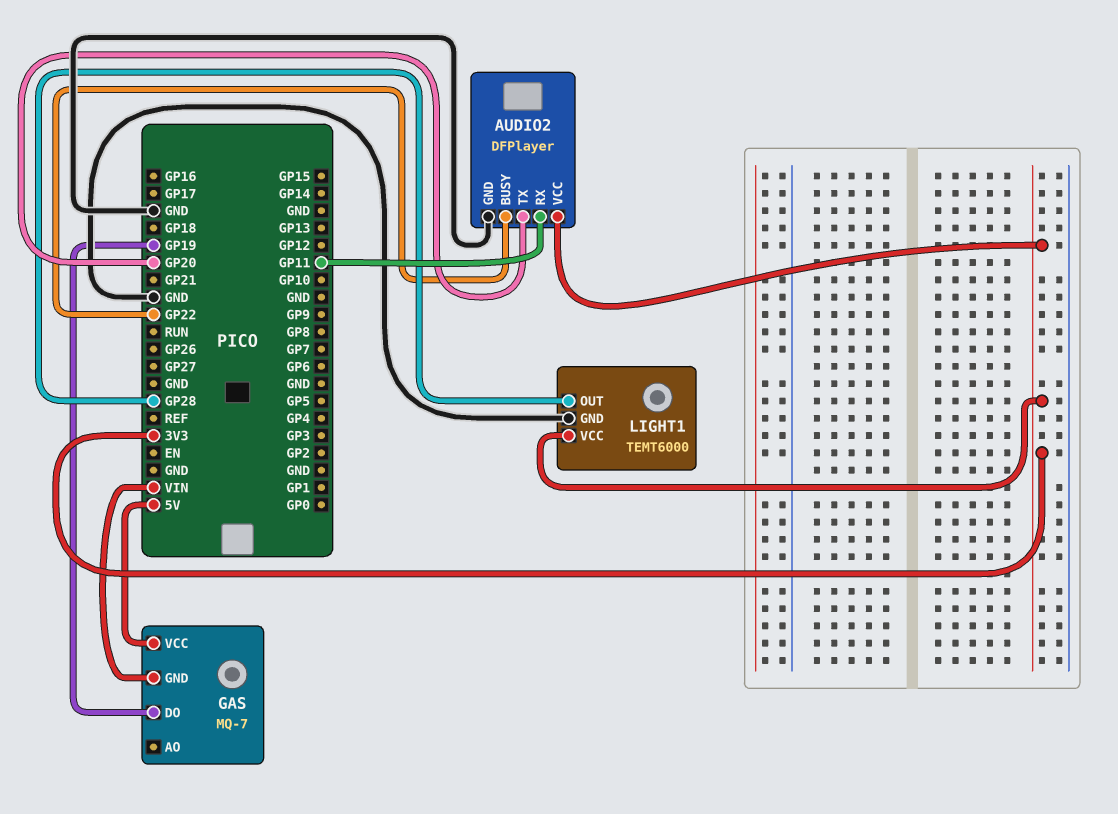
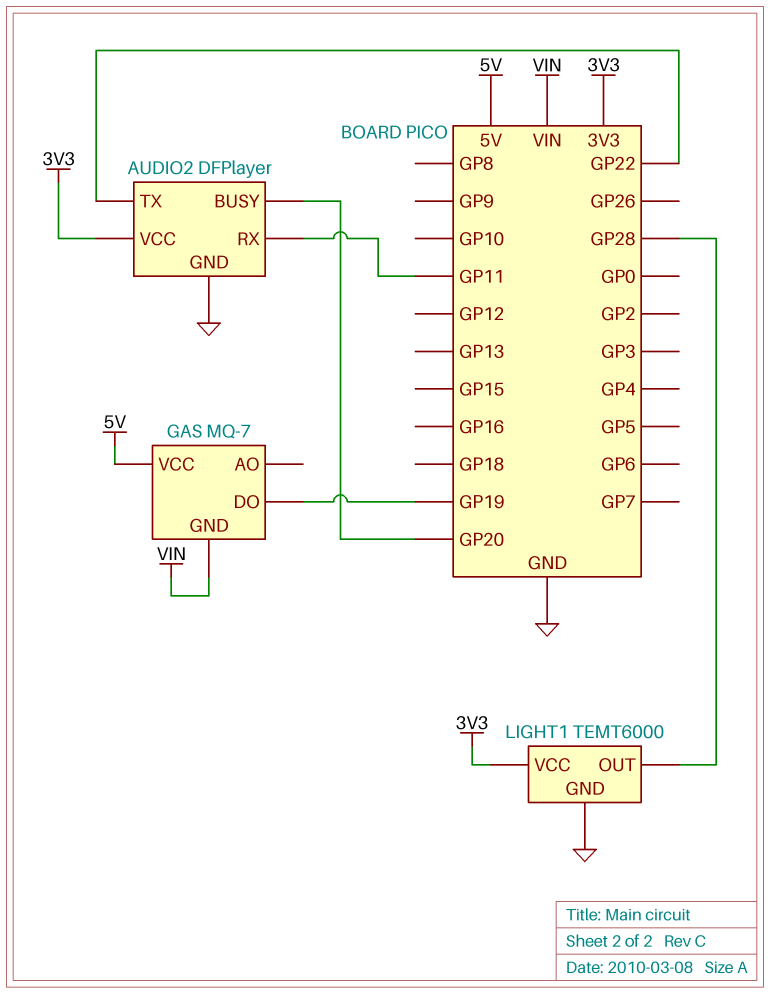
AUDIO2 pin BUSY: GP22 -> GP20
AUDIO2 pin TX: GP20 -> GP22

